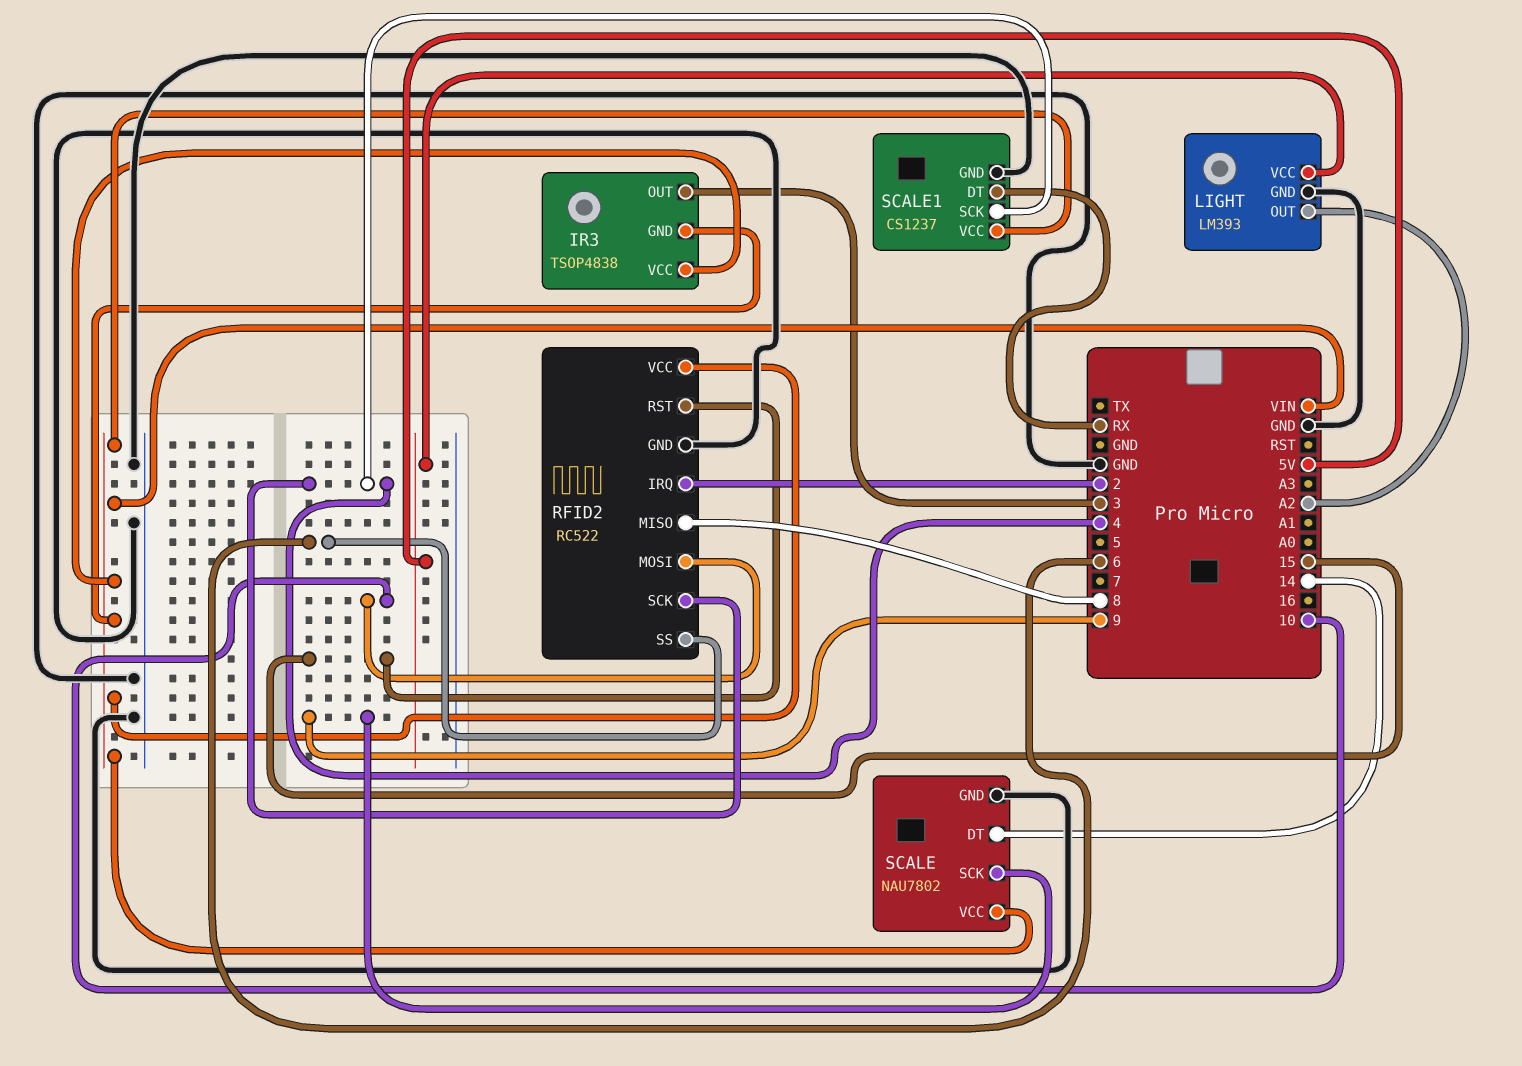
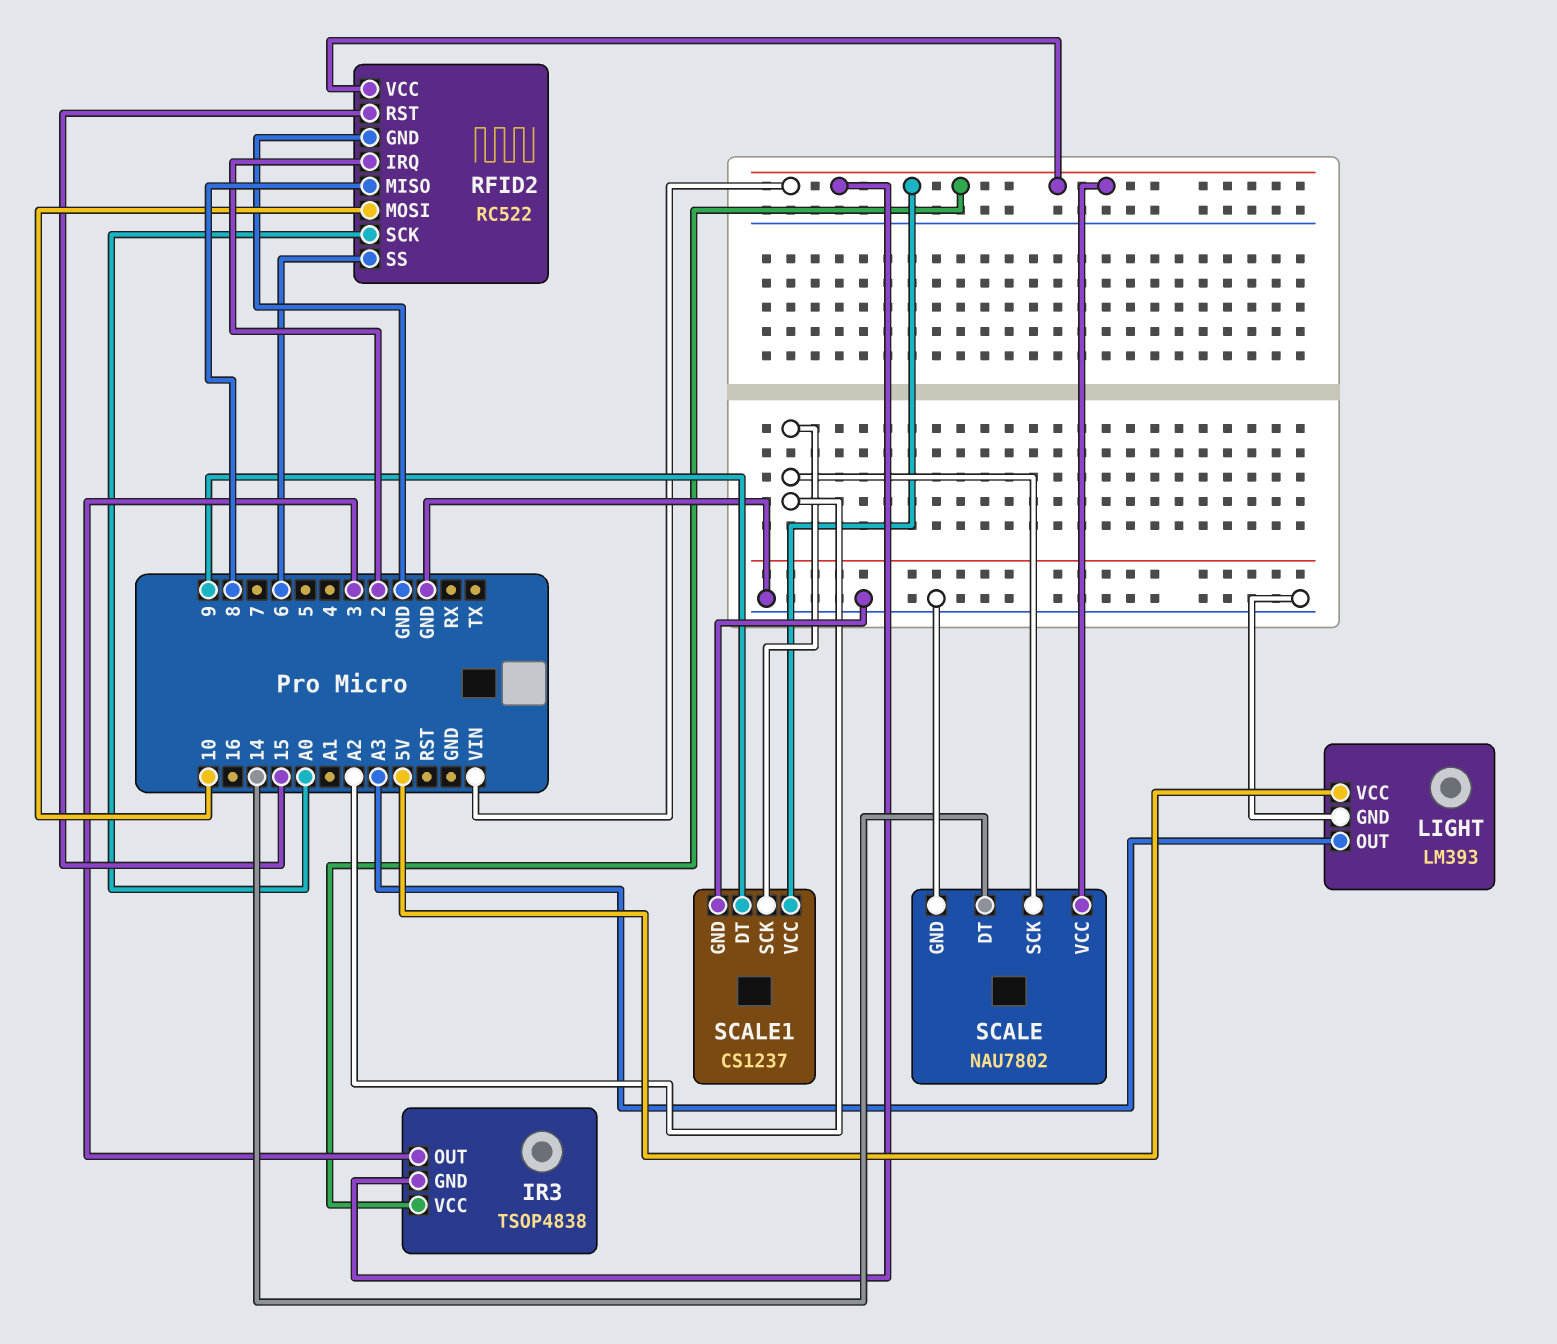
LIGHT pin OUT: A2 -> A3
RFID2 pin SCK: 4 -> A0
SCALE pin SCK: 9 -> A2
SCALE1 pin DT: RX -> 9
SCALE1 pin SCK: 4 -> A2

